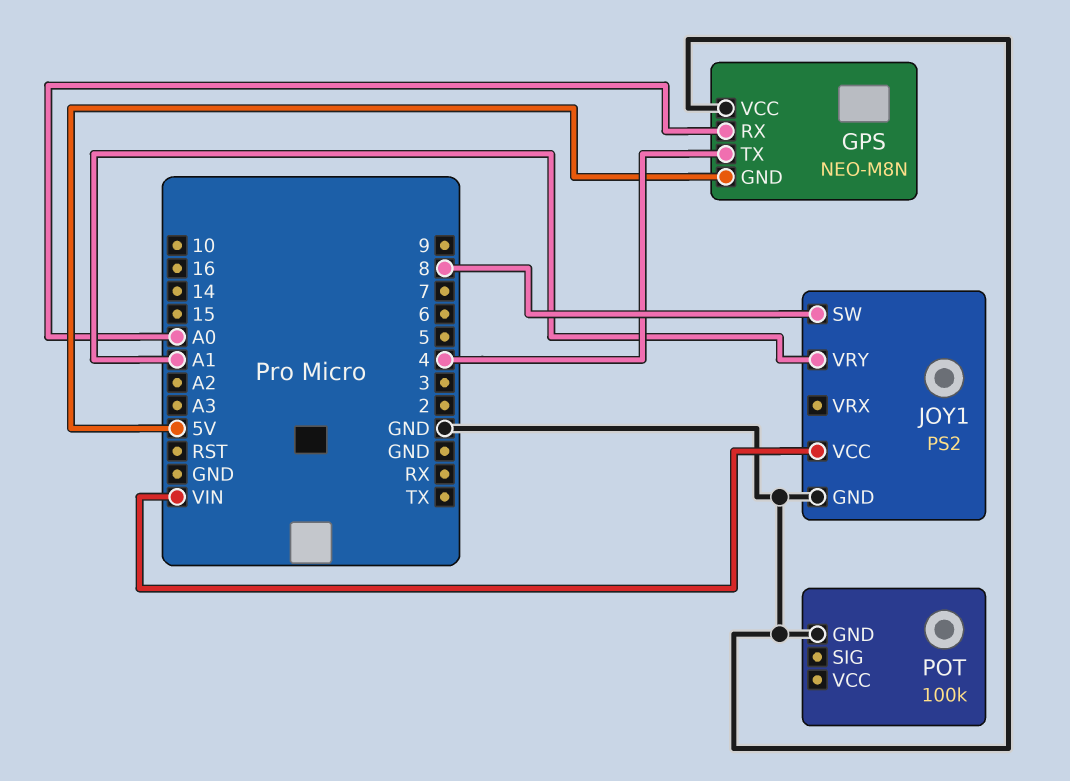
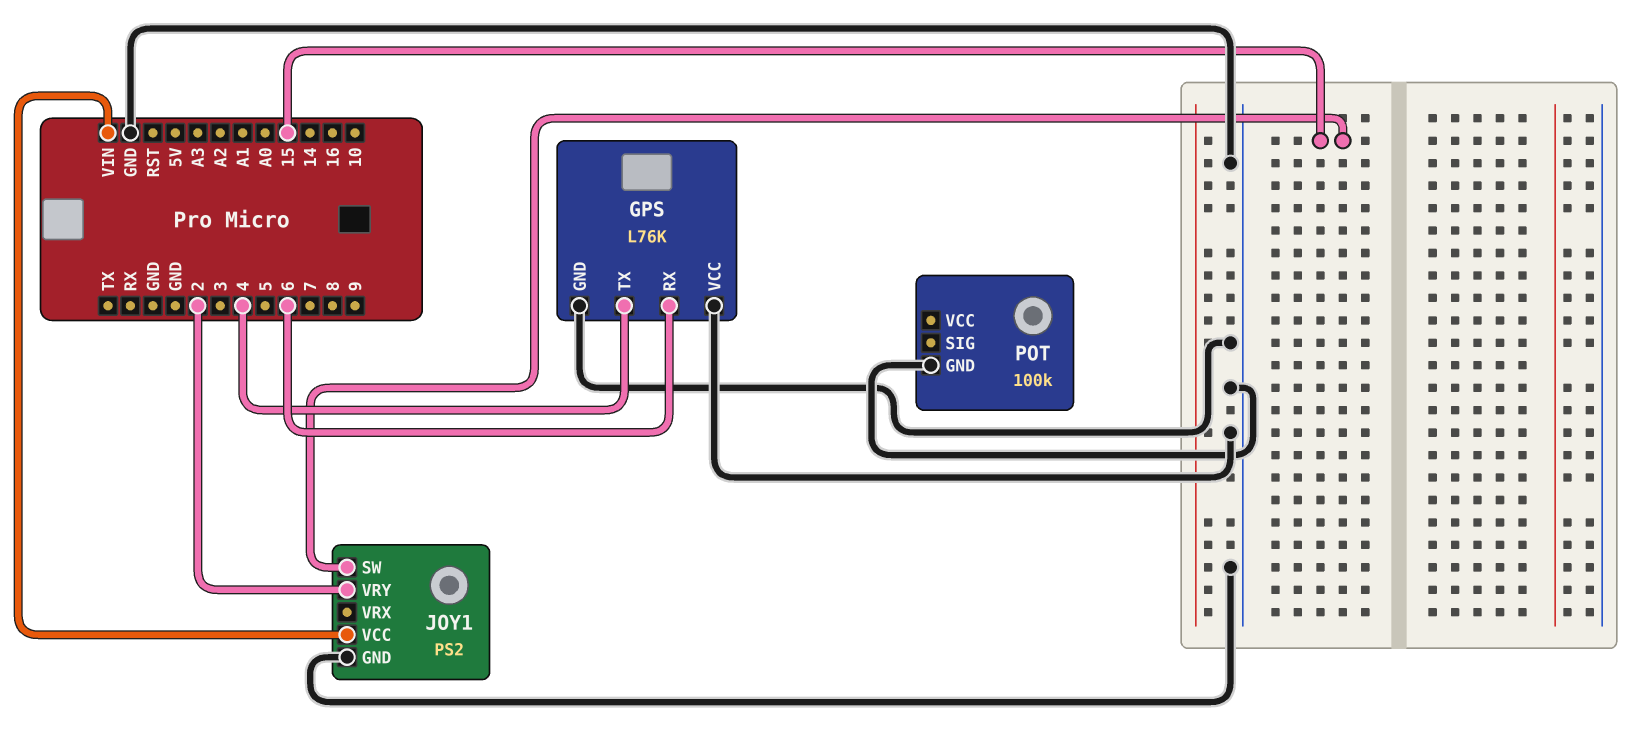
GPS: NEO-M8N -> L76K
GPS pin GND: 5V -> GND
GPS pin RX: A0 -> 6
JOY1 pin SW: 8 -> 15
JOY1 pin VRY: A1 -> 2

